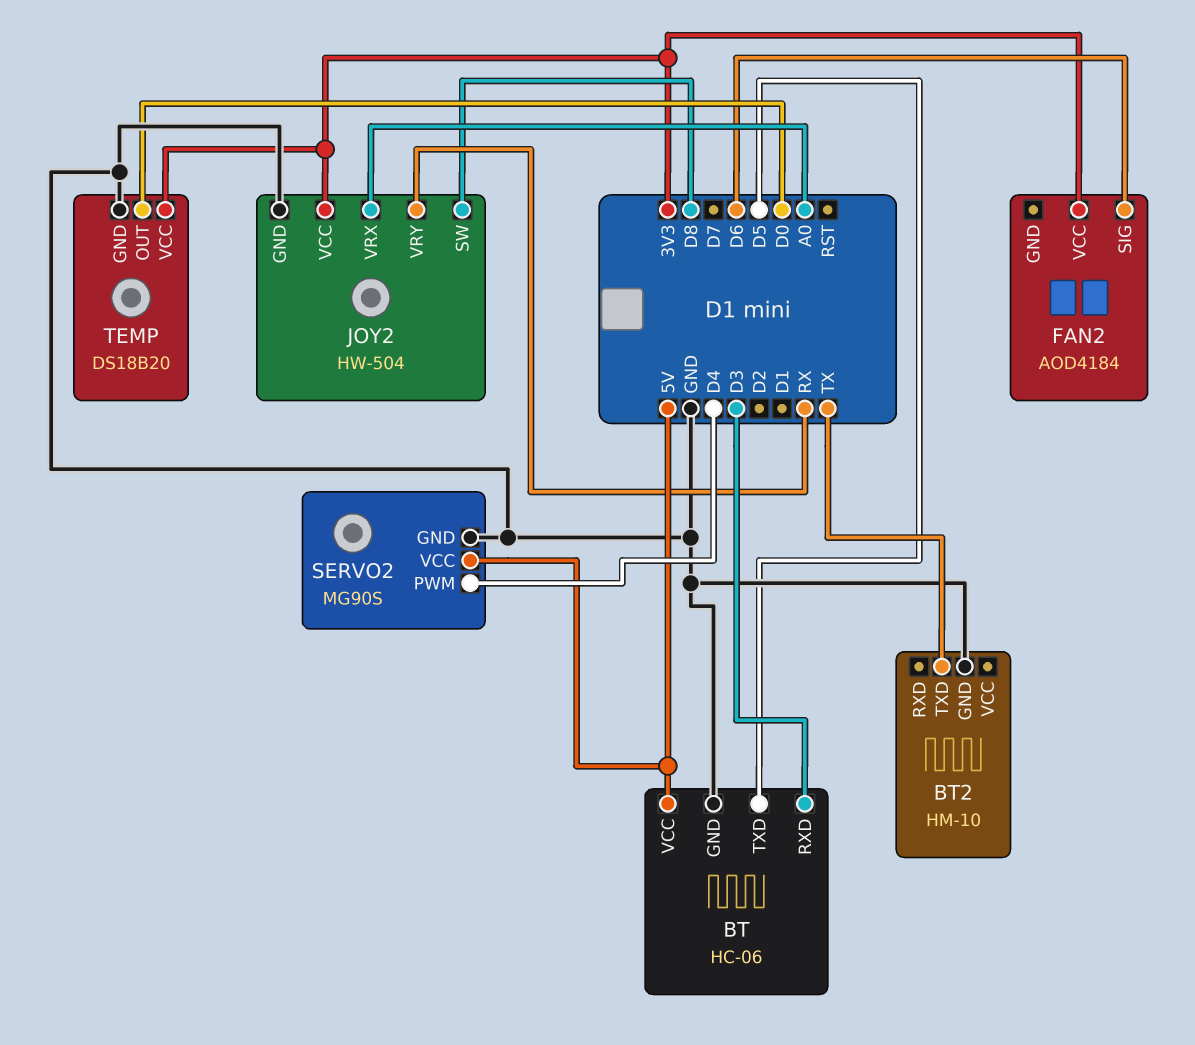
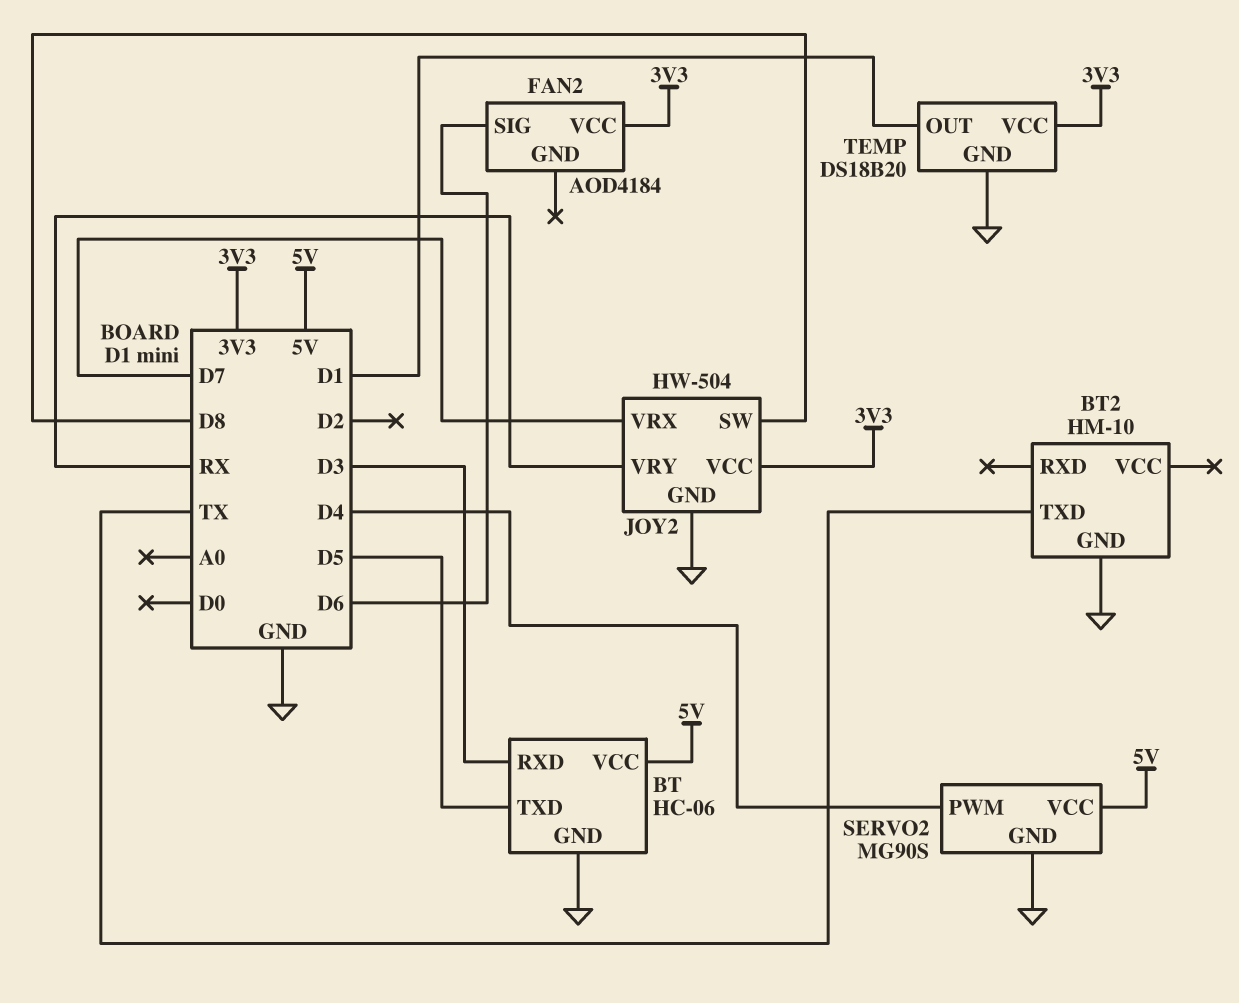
JOY2 pin VRX: A0 -> D7
TEMP pin OUT: D0 -> D1

